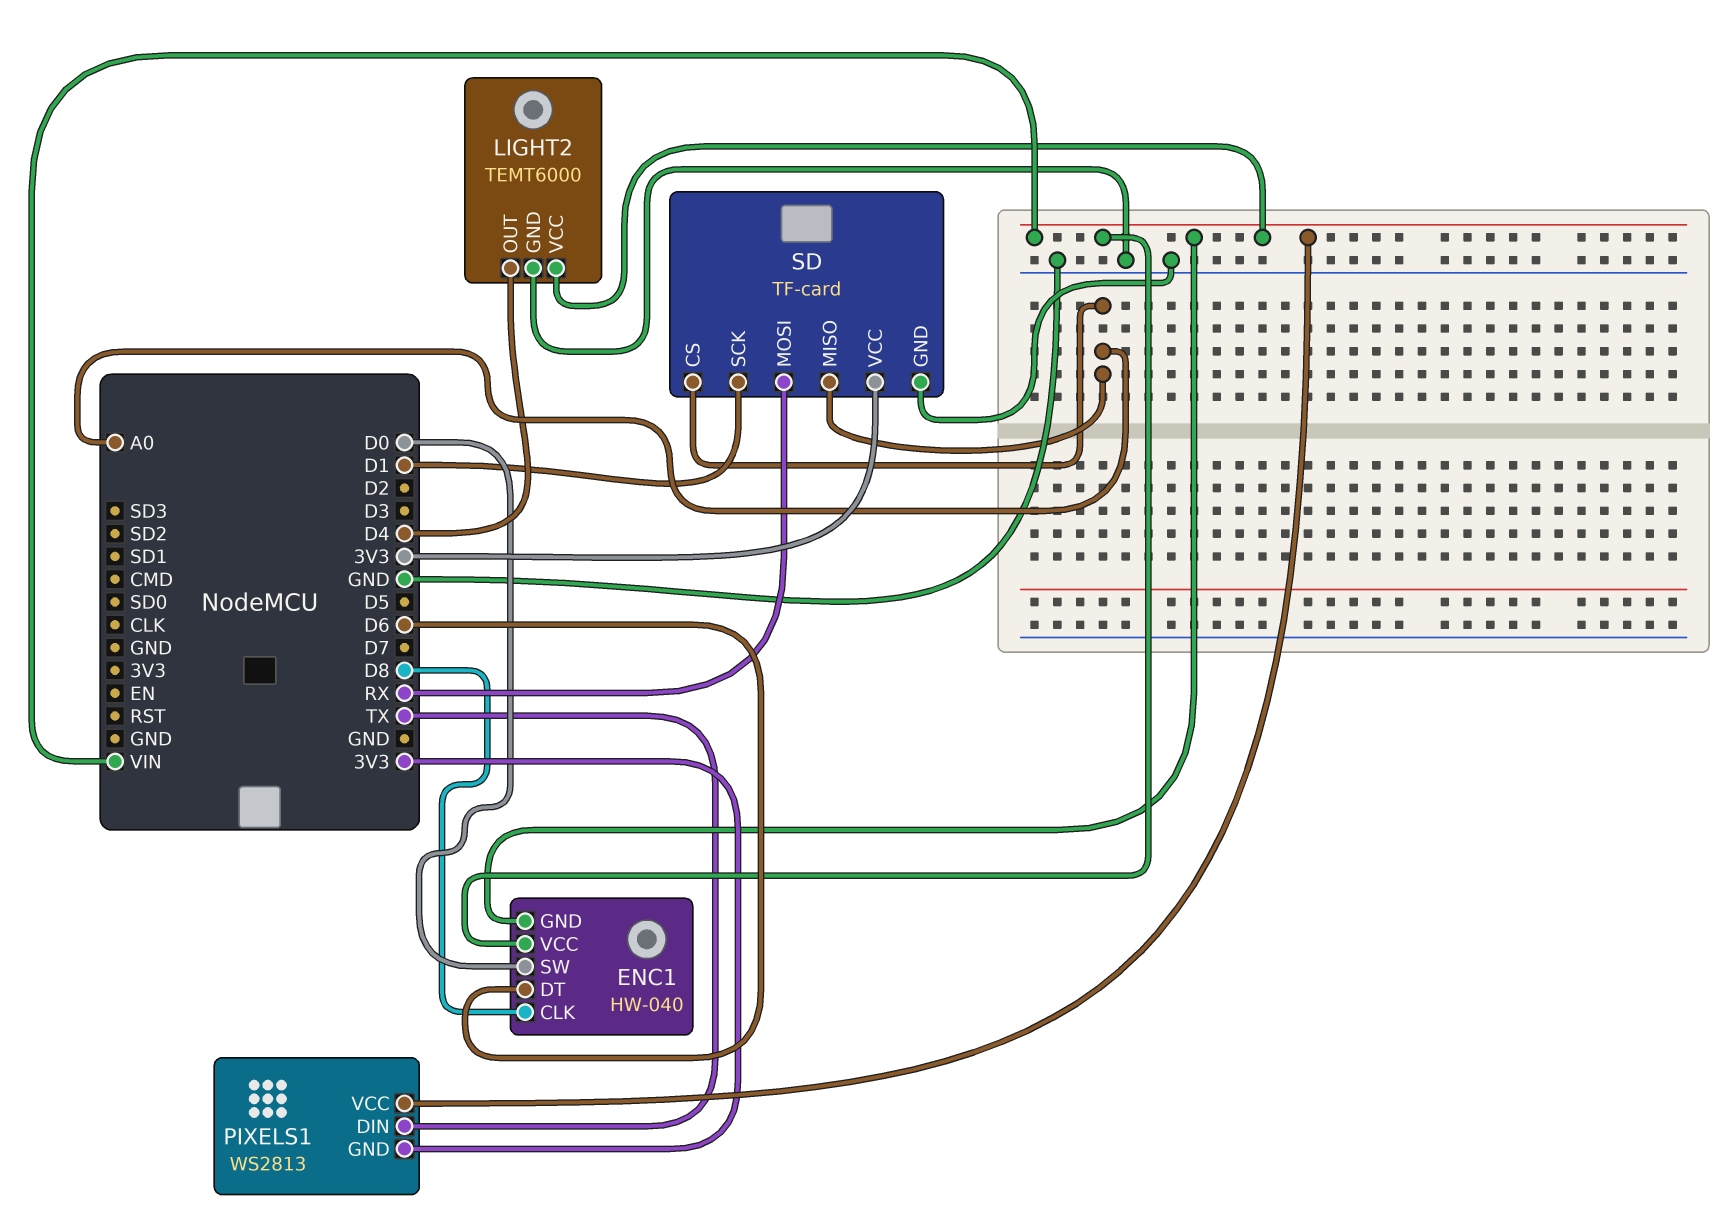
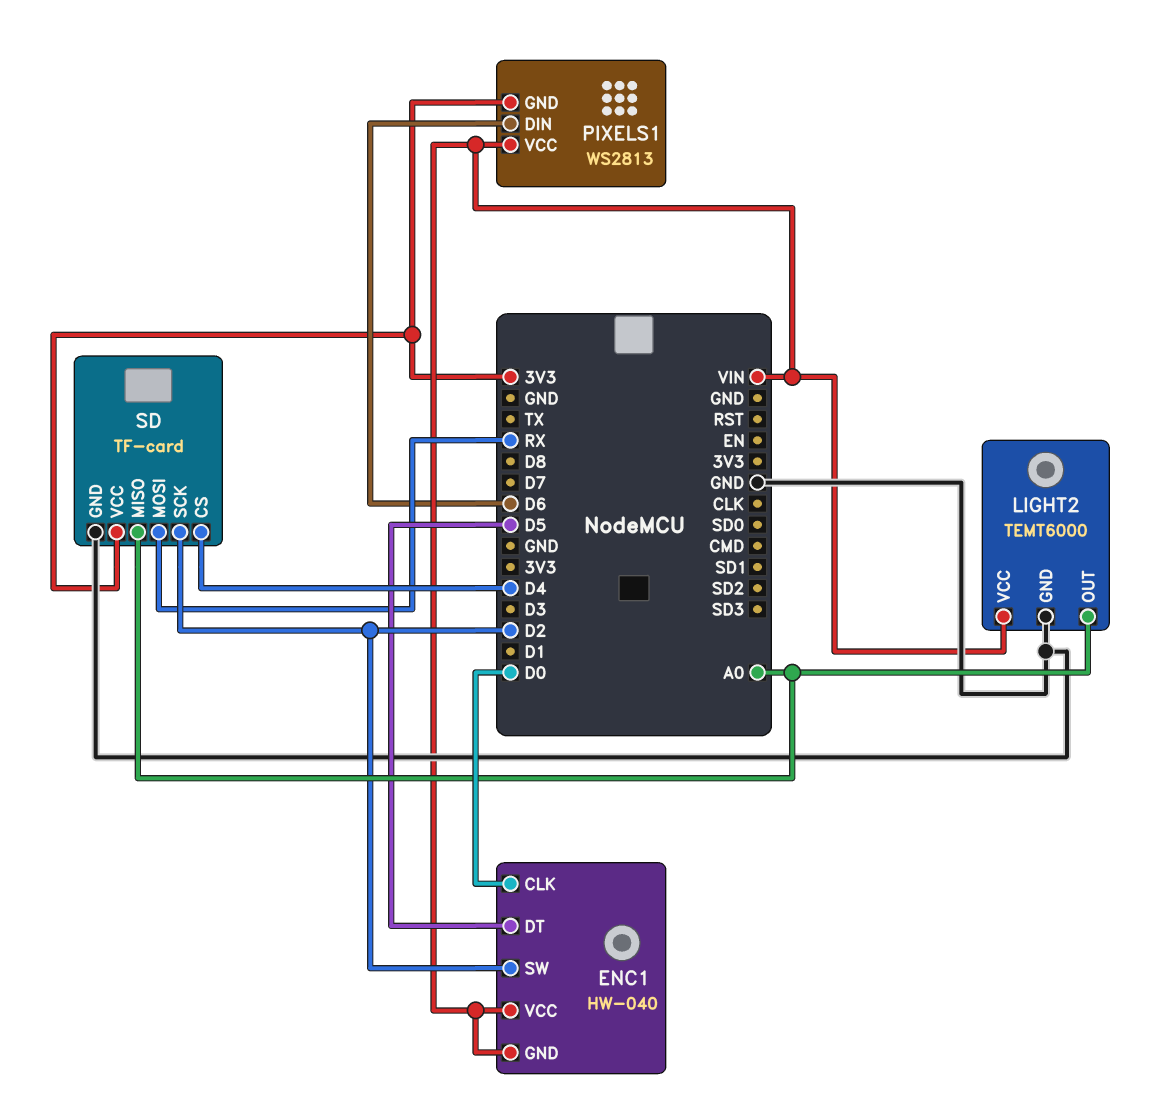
ENC1 pin CLK: D8 -> D0
ENC1 pin DT: D6 -> D5
ENC1 pin SW: D0 -> D2
LIGHT2 pin OUT: D4 -> A0
PIXELS1 pin DIN: TX -> D6
SD pin CS: A0 -> D4
SD pin SCK: D1 -> D2

